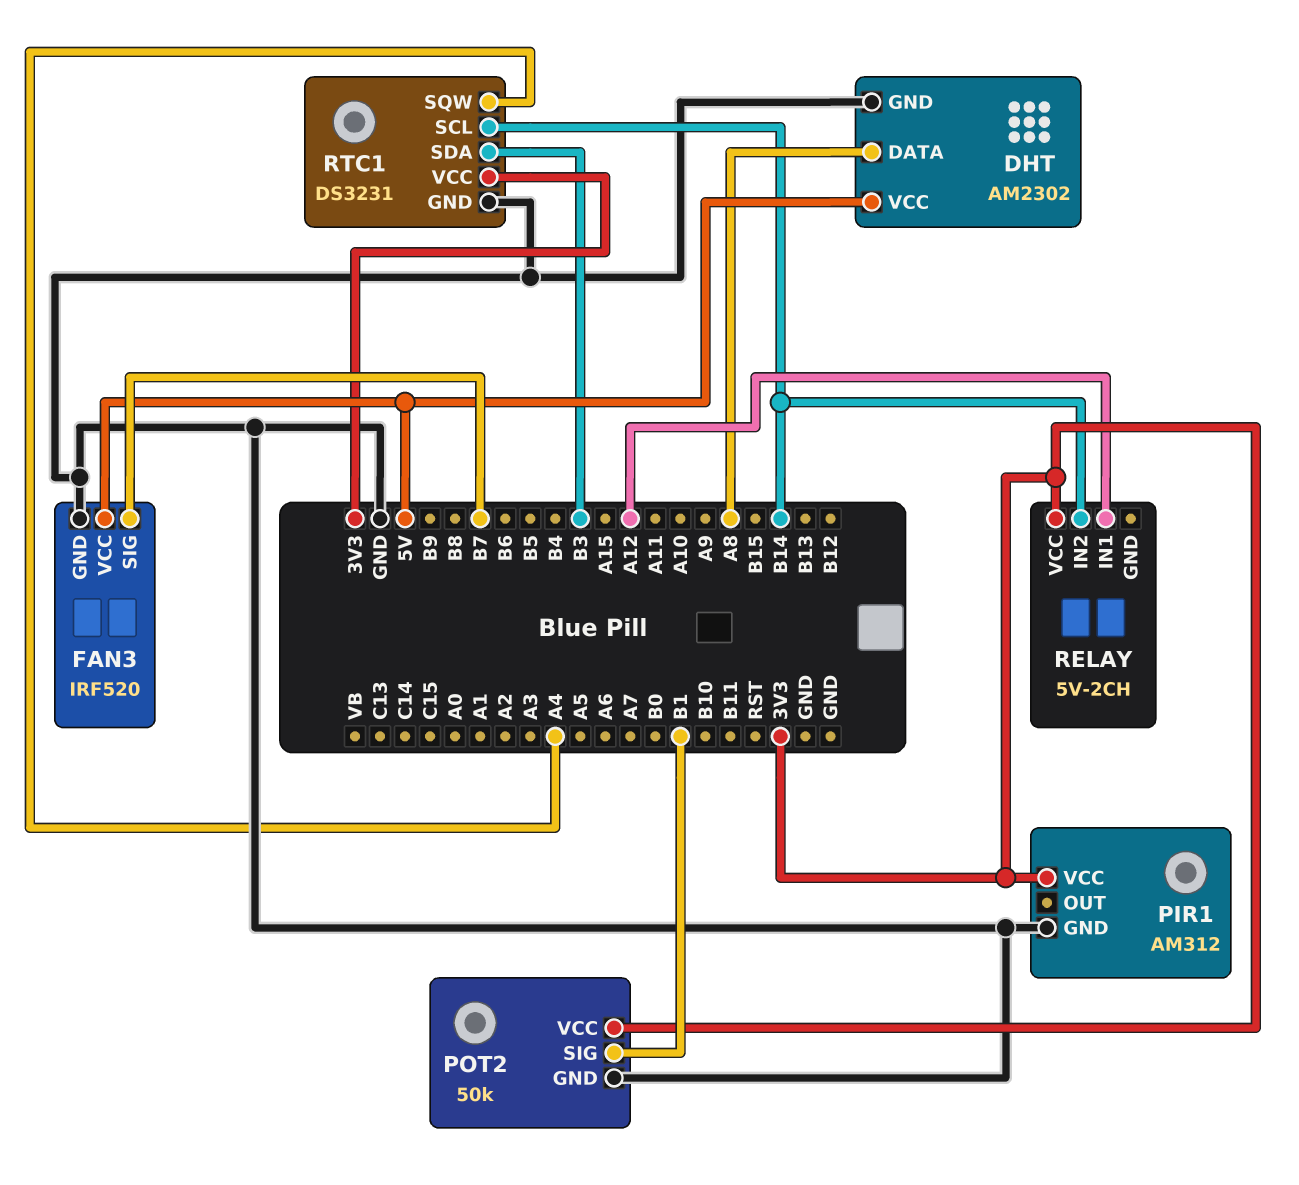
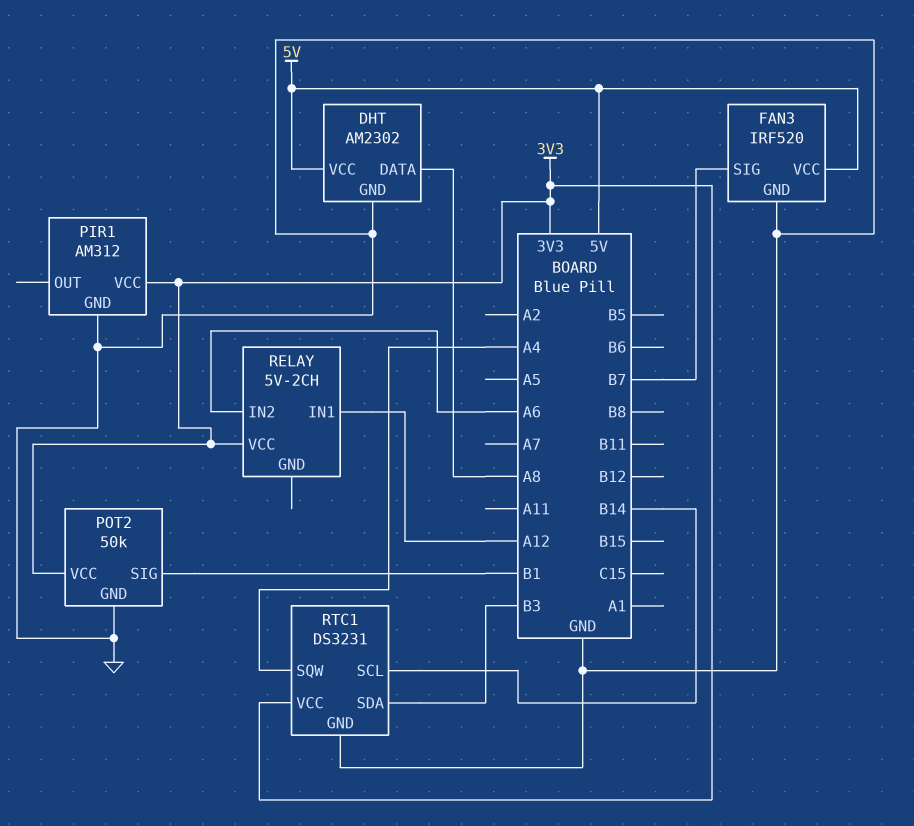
RELAY pin IN2: B14 -> A6

